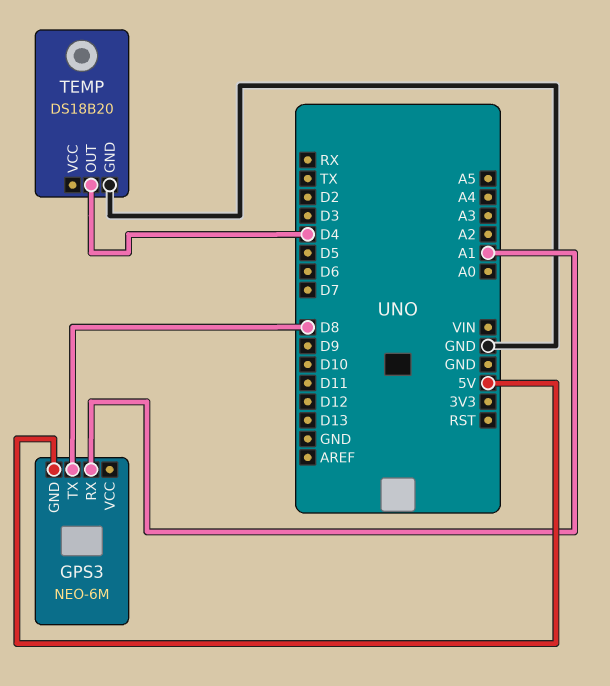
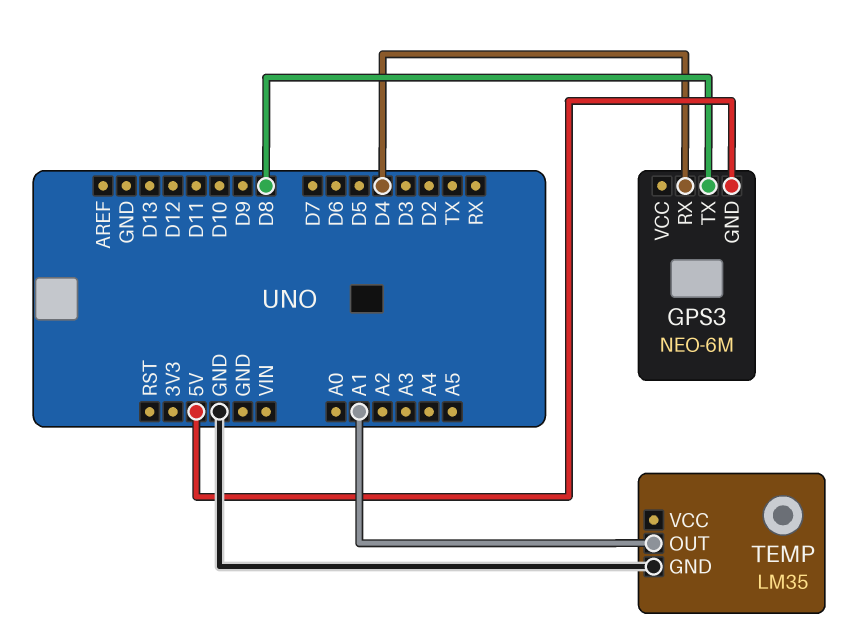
GPS3 pin RX: A1 -> D4
TEMP: DS18B20 -> LM35
TEMP pin OUT: D4 -> A1

